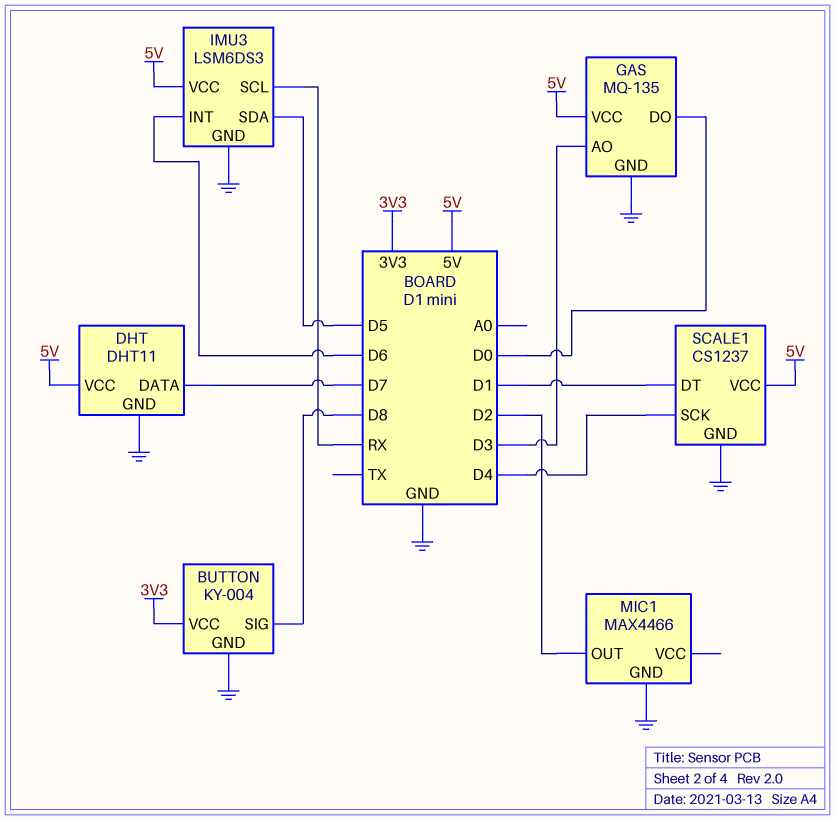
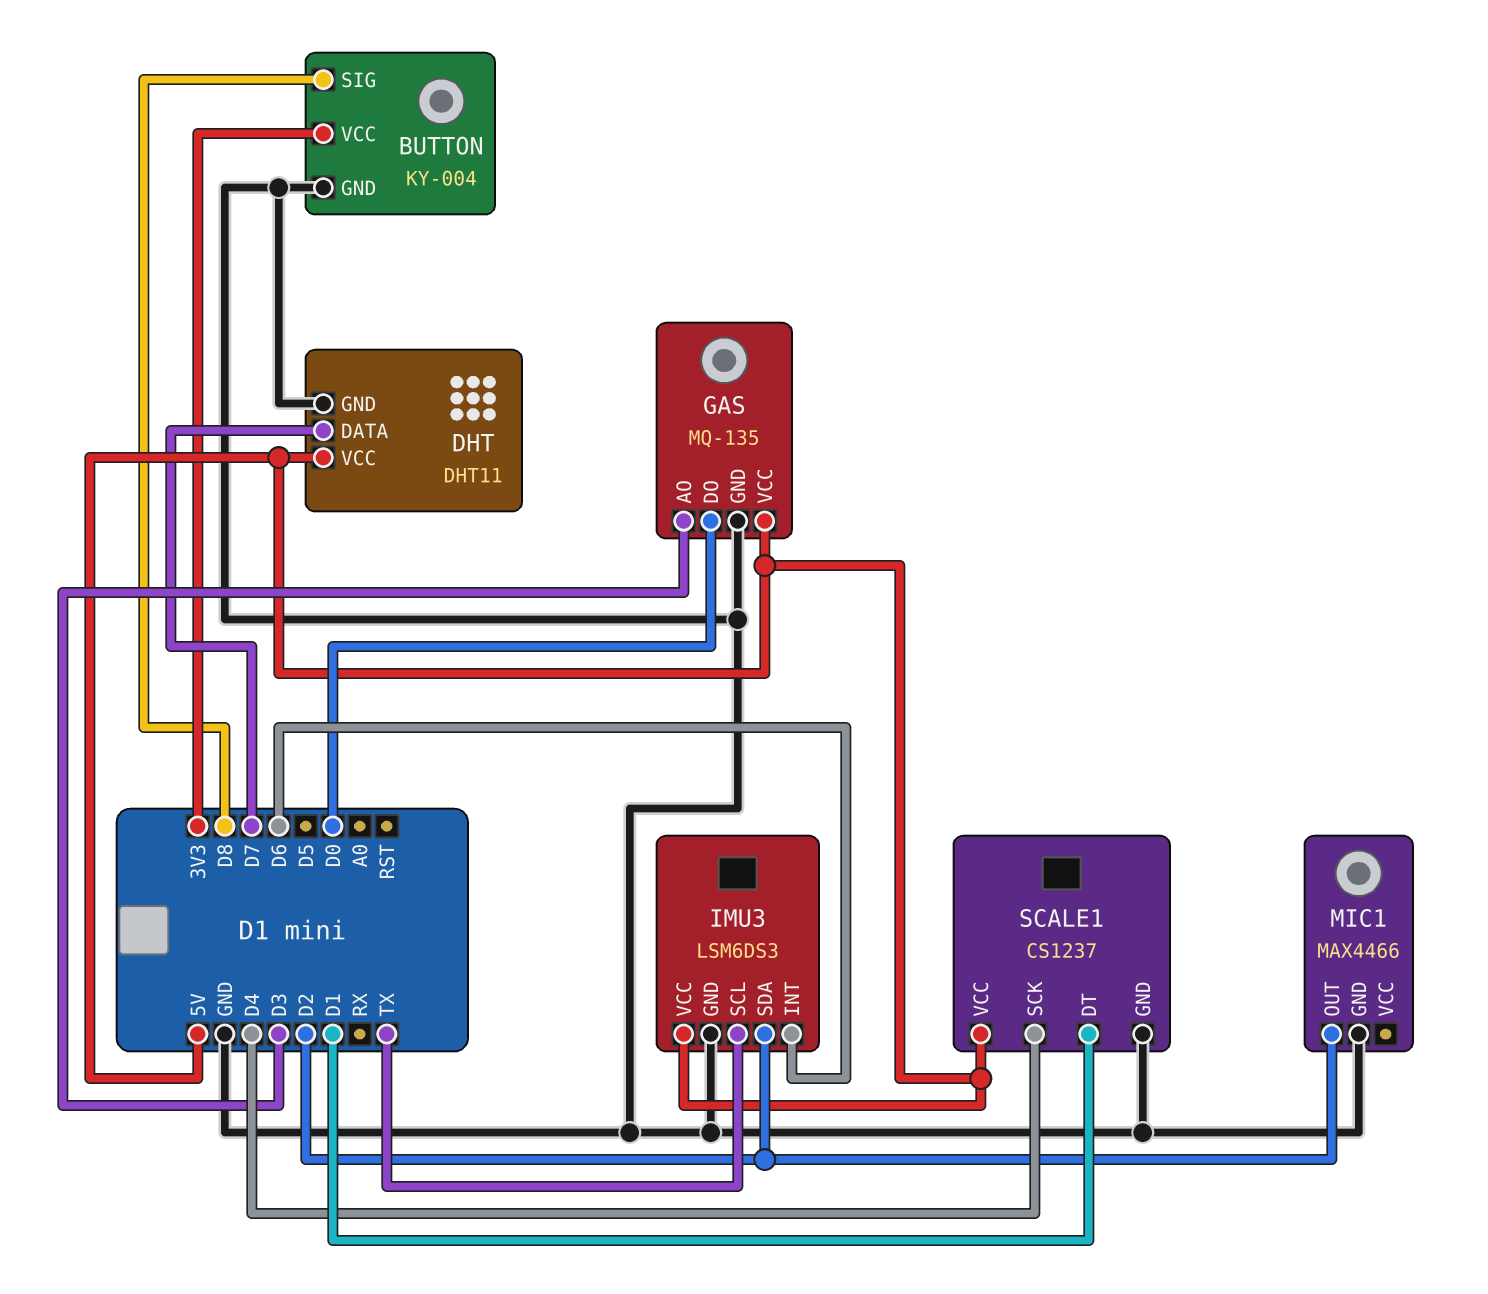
IMU3 pin SCL: RX -> TX
IMU3 pin SDA: D5 -> D2

